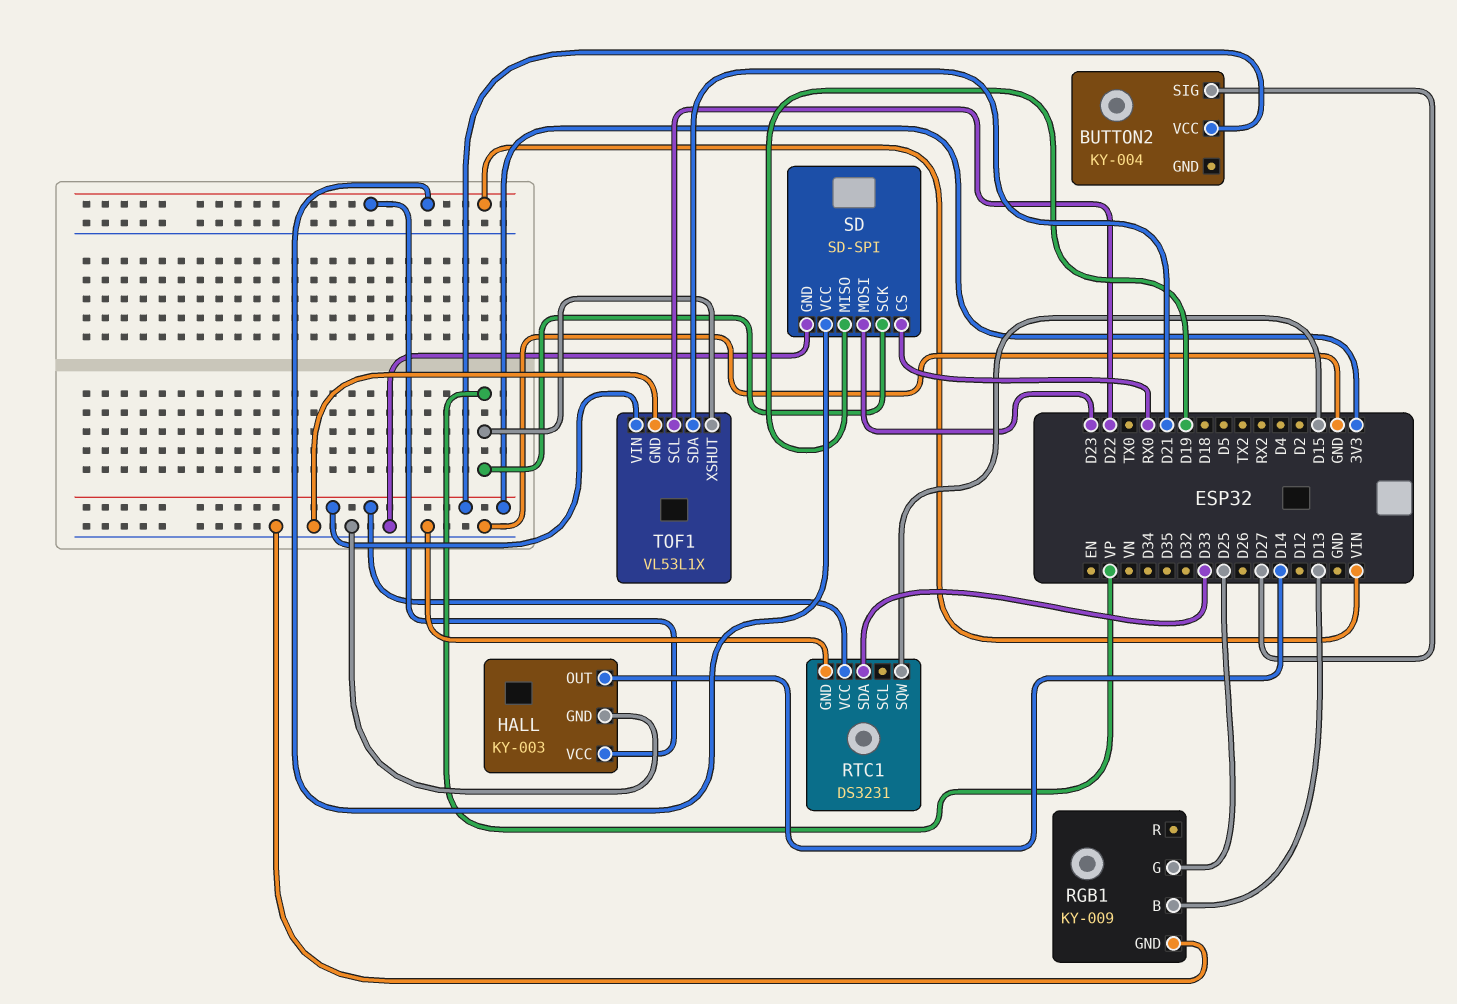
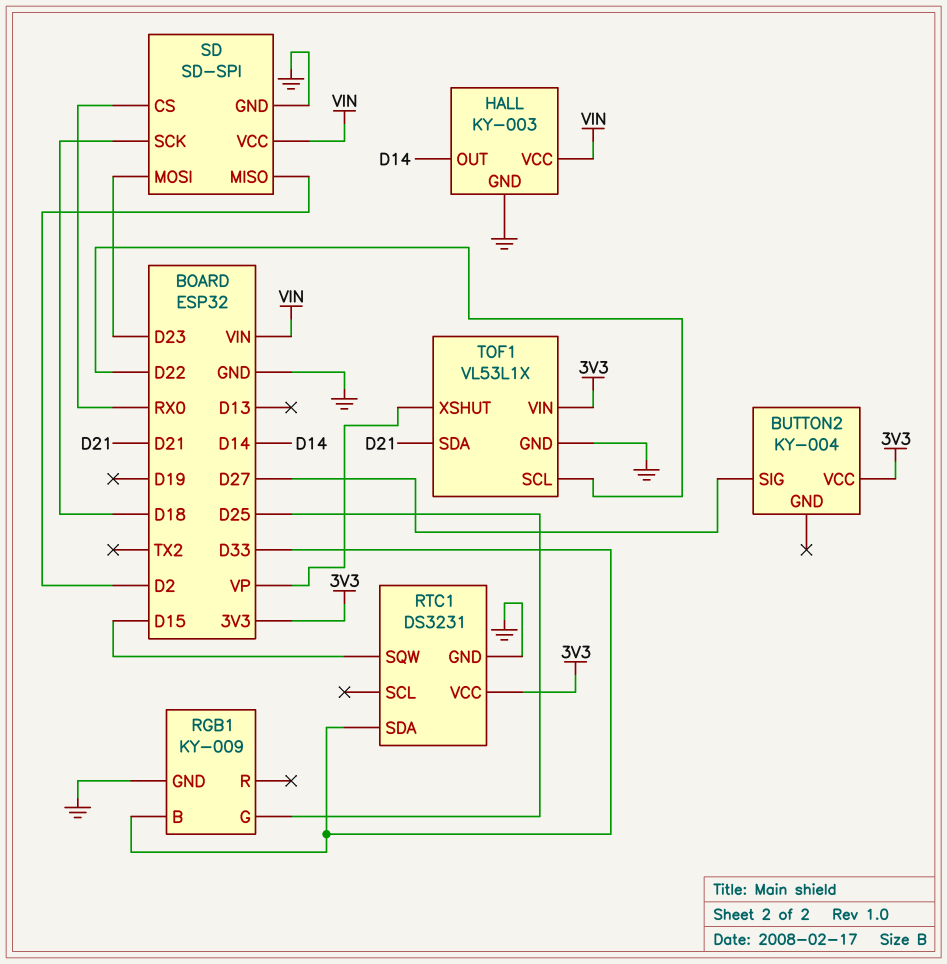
RGB1 pin B: D13 -> D33
SD pin MISO: D19 -> D2
SD pin SCK: VP -> D18

